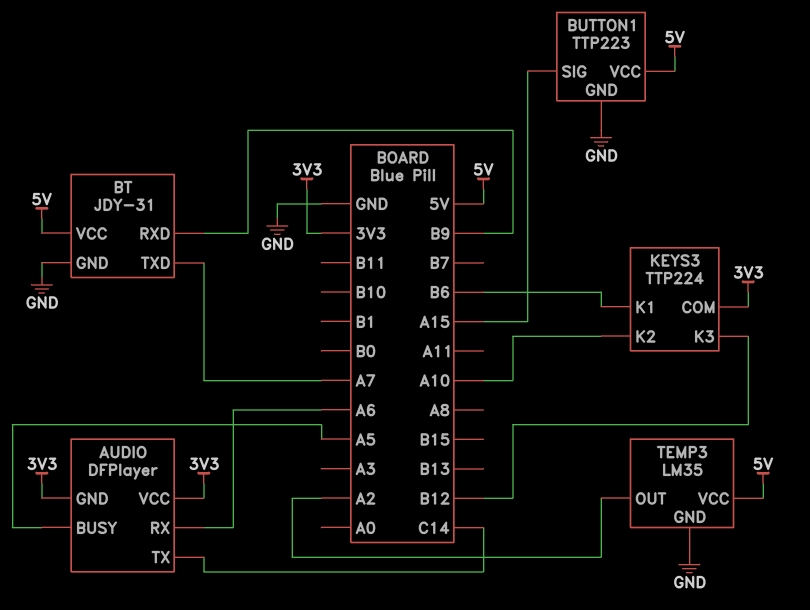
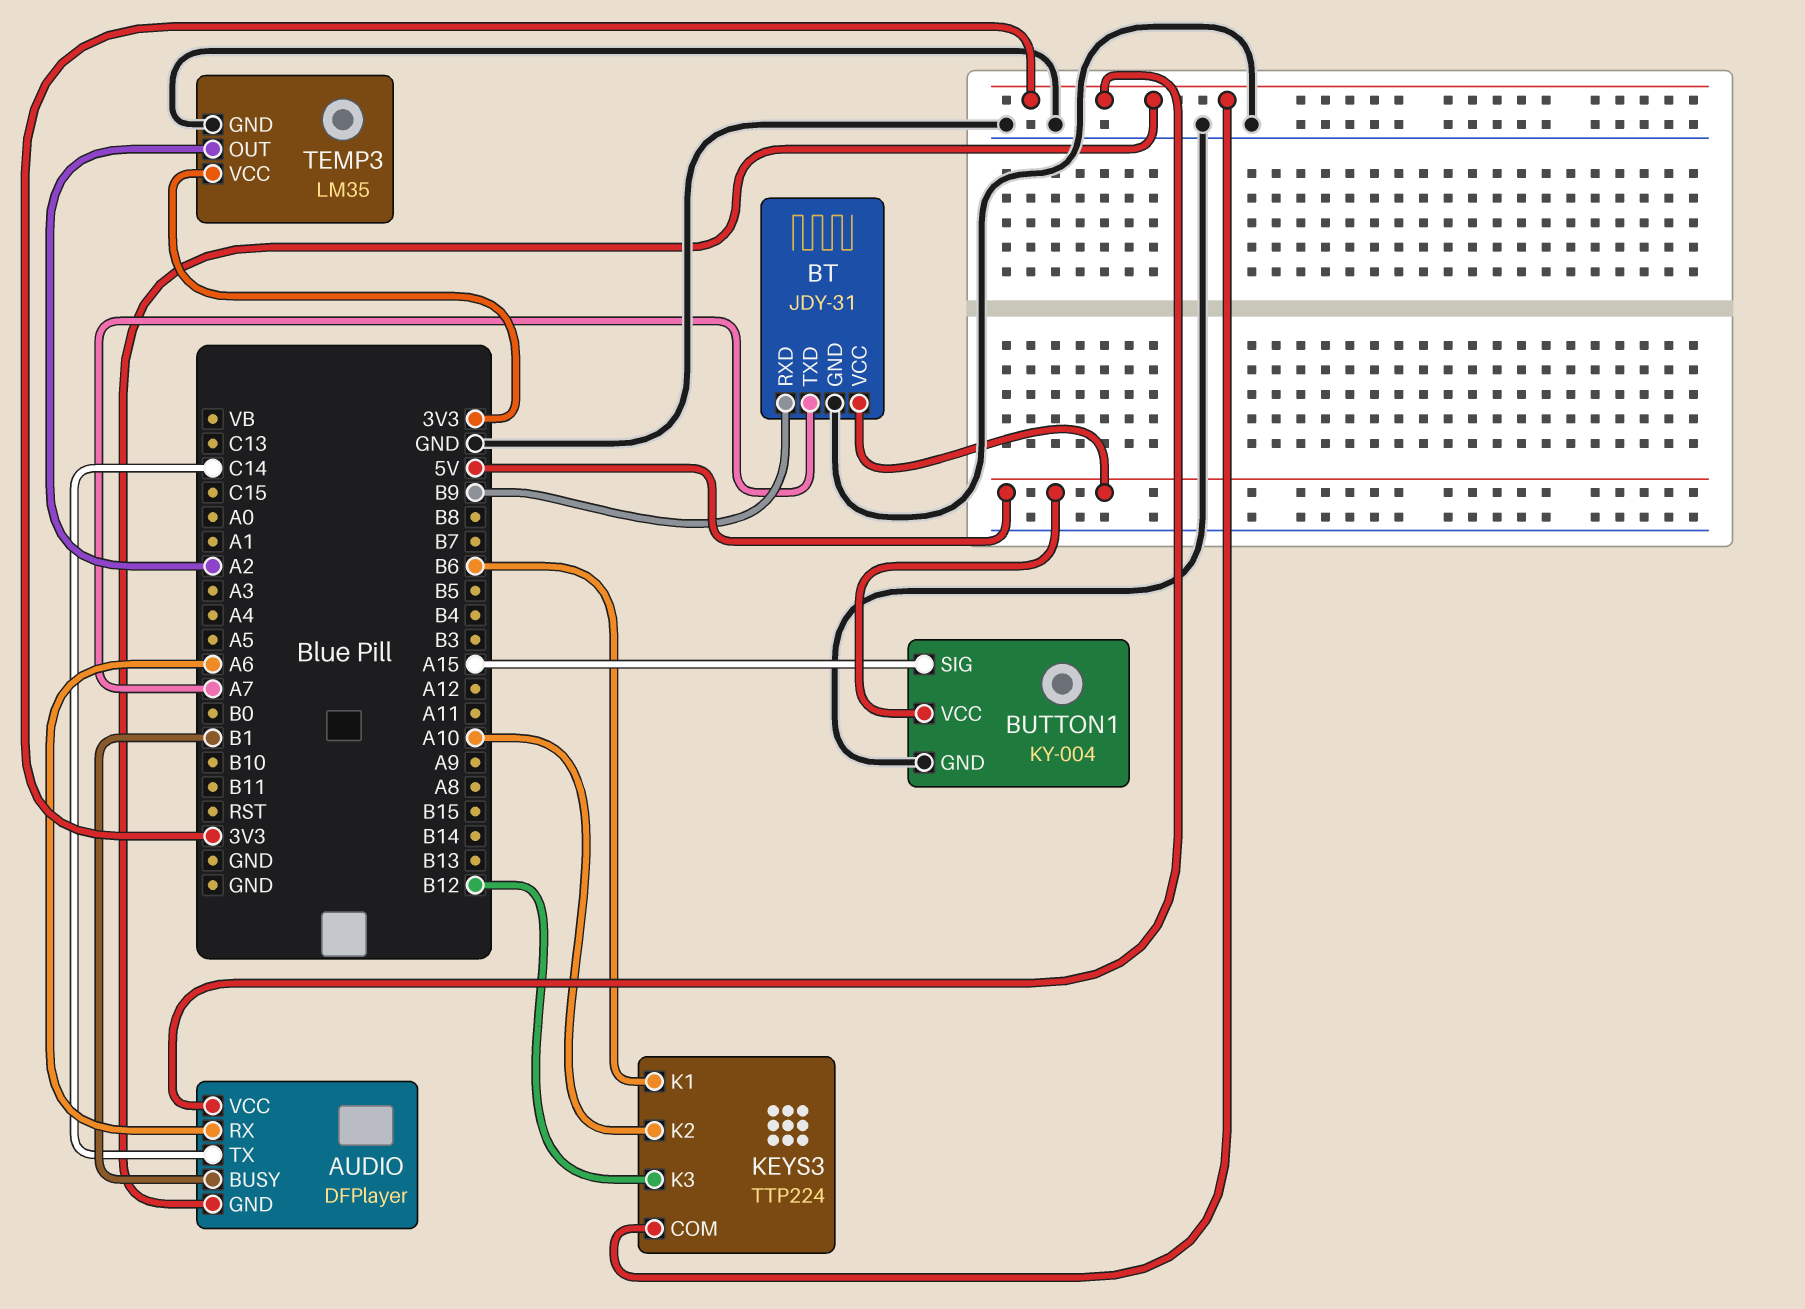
AUDIO pin BUSY: A5 -> B1
BUTTON1: TTP223 -> KY-004
TEMP3 pin VCC: 5V -> 3V3

